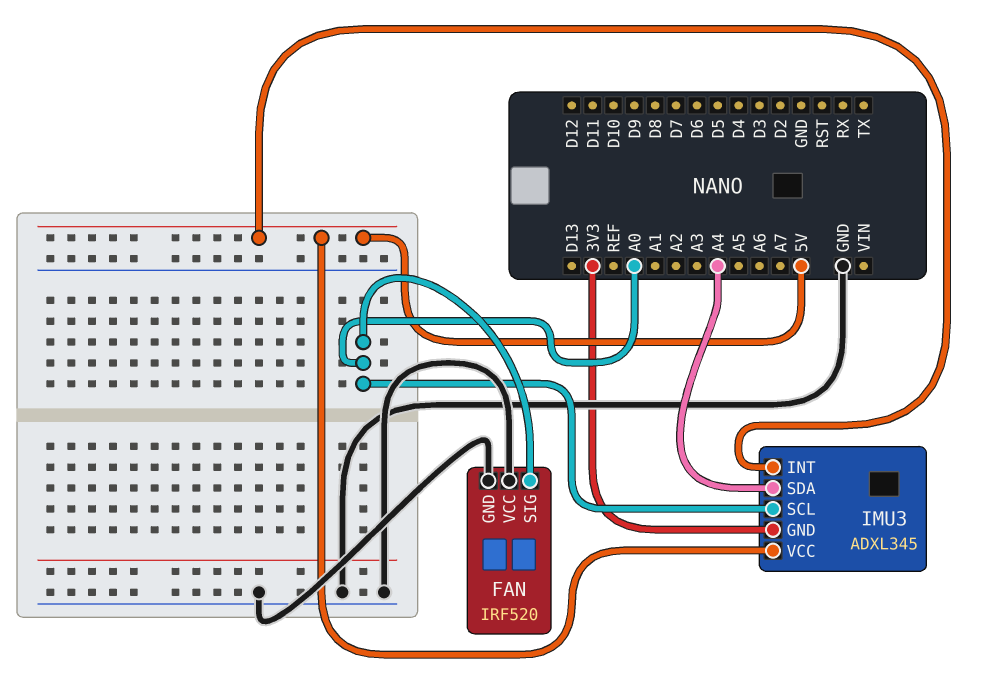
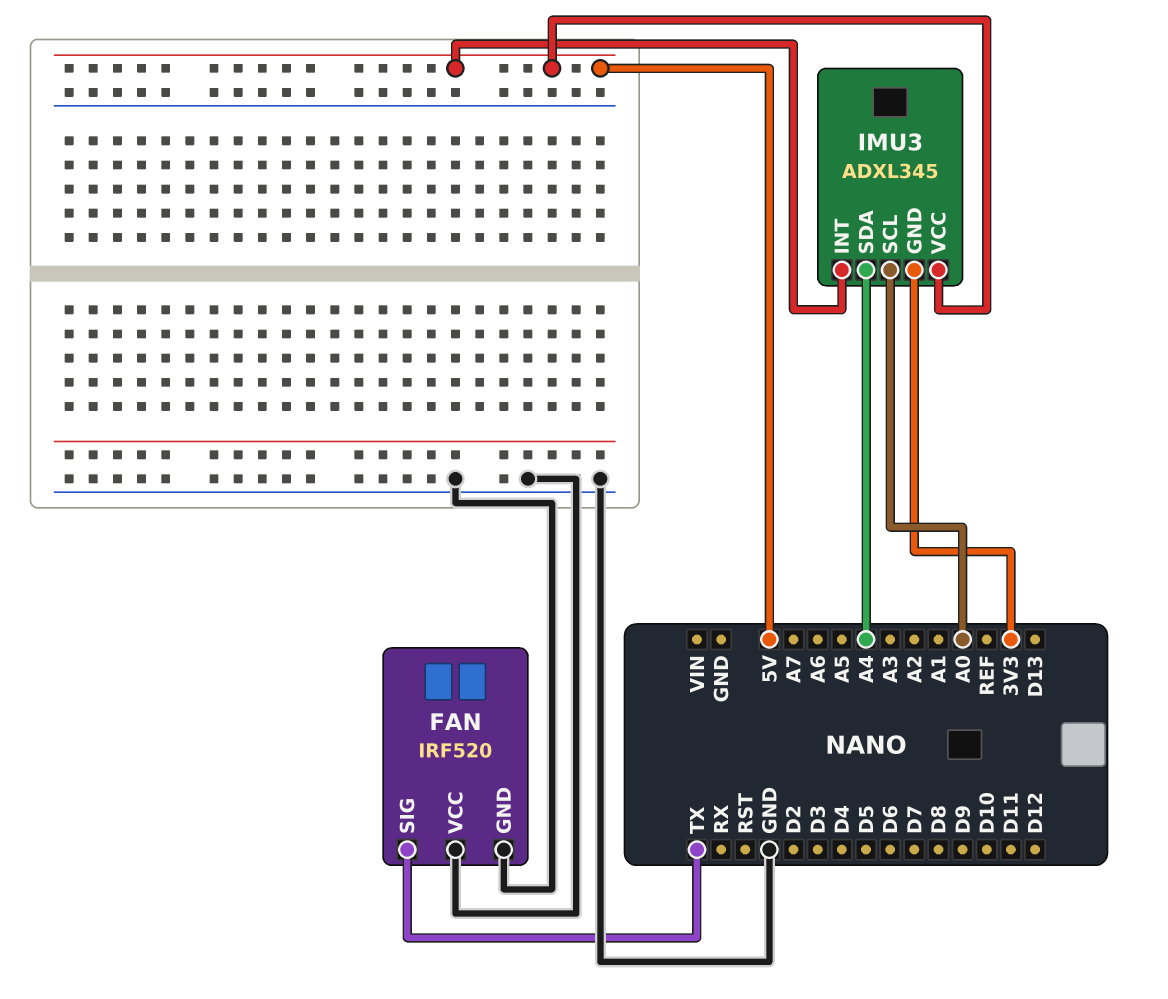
FAN pin SIG: A0 -> TX

